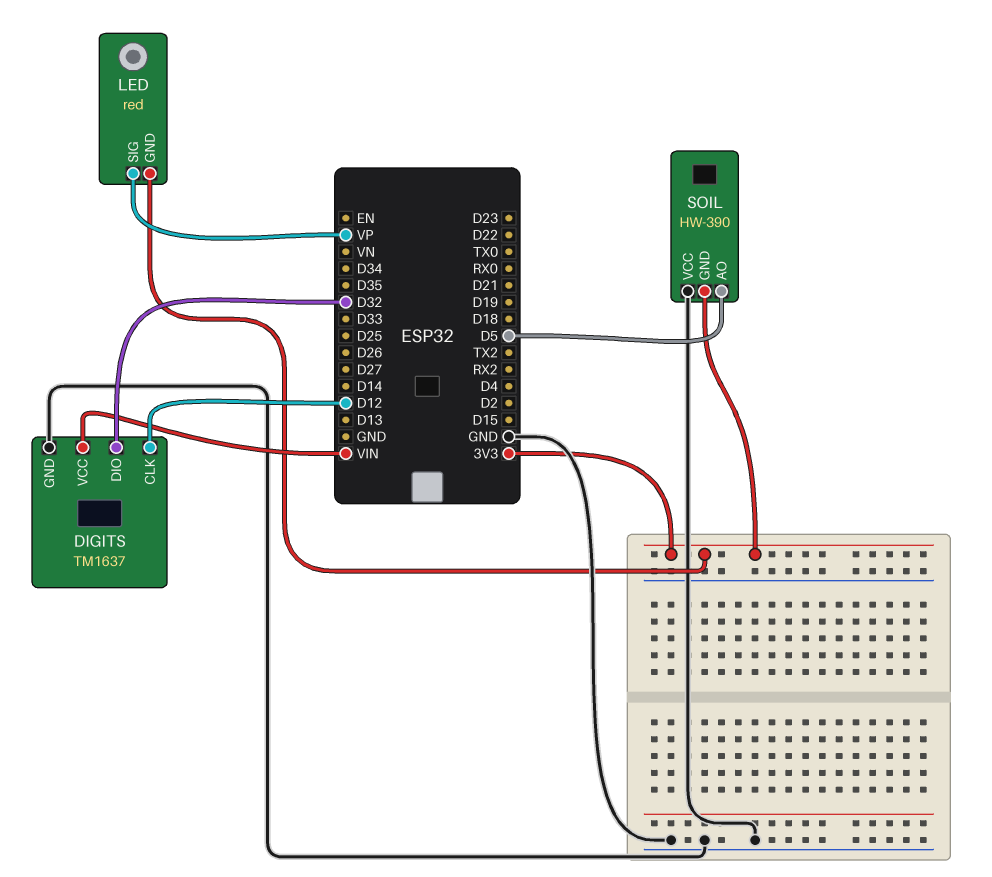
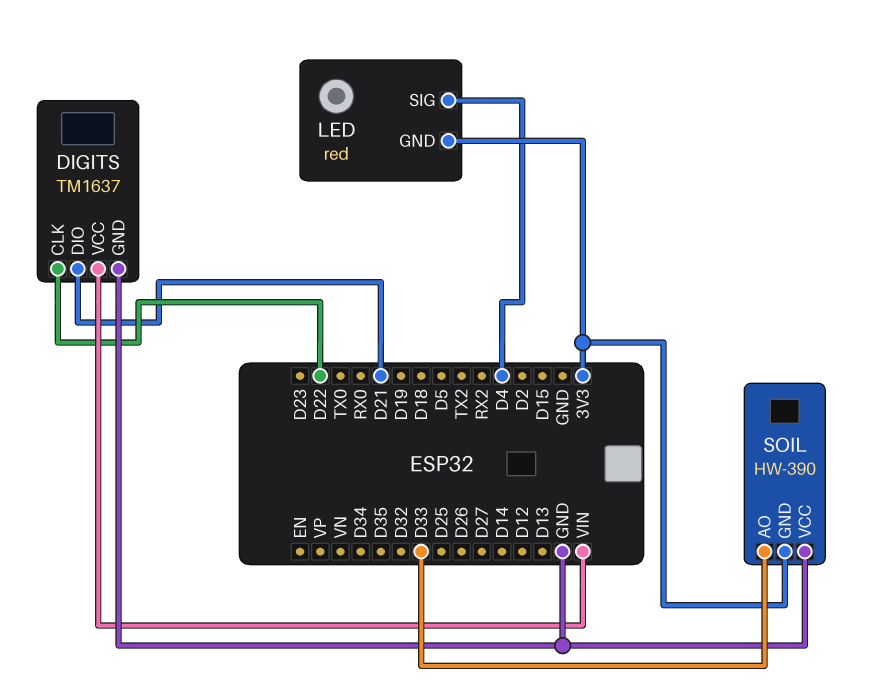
DIGITS pin CLK: D12 -> D22
DIGITS pin DIO: D32 -> D21
LED pin SIG: VP -> D4
SOIL pin AO: D5 -> D33

